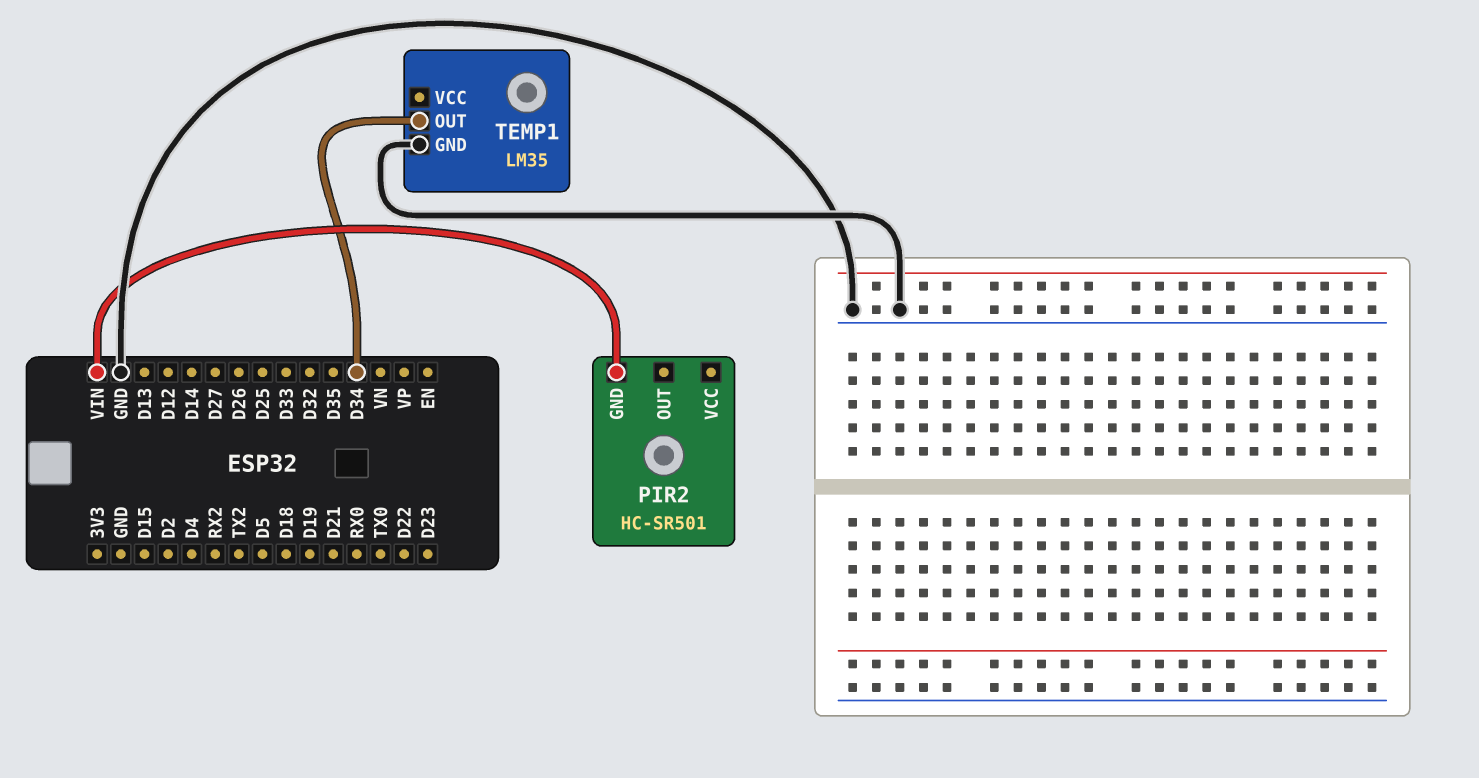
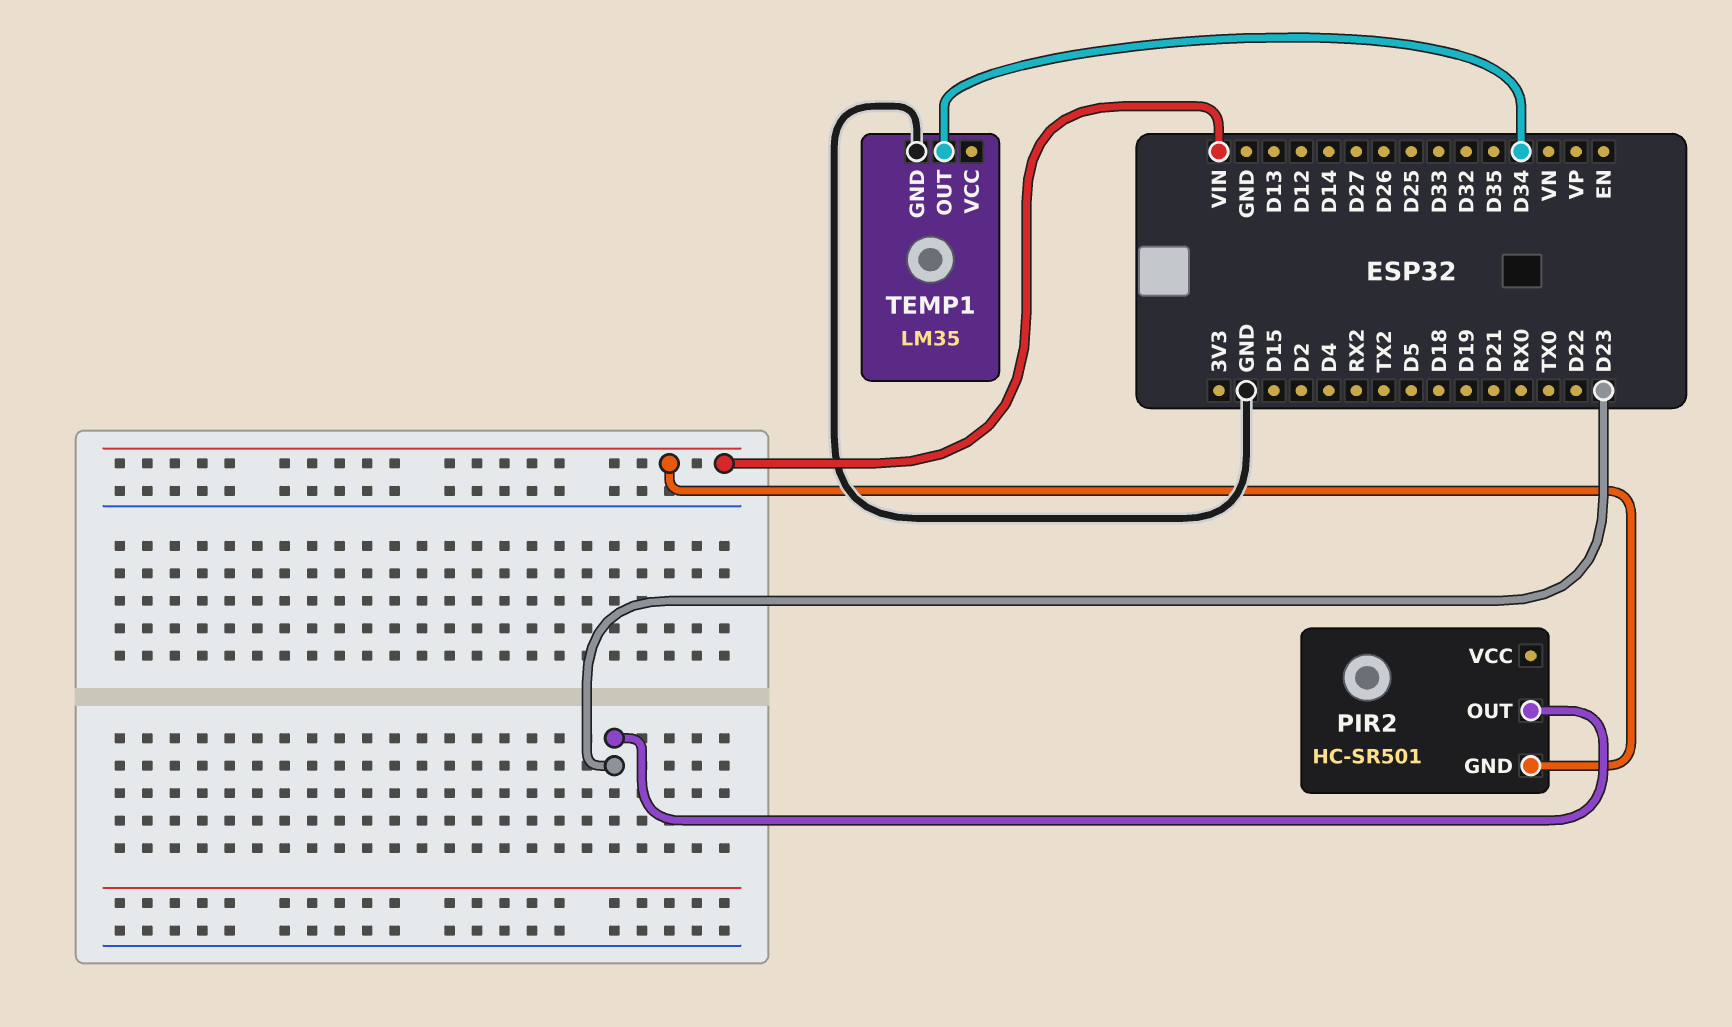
PIR2 pin OUT: none -> D23

